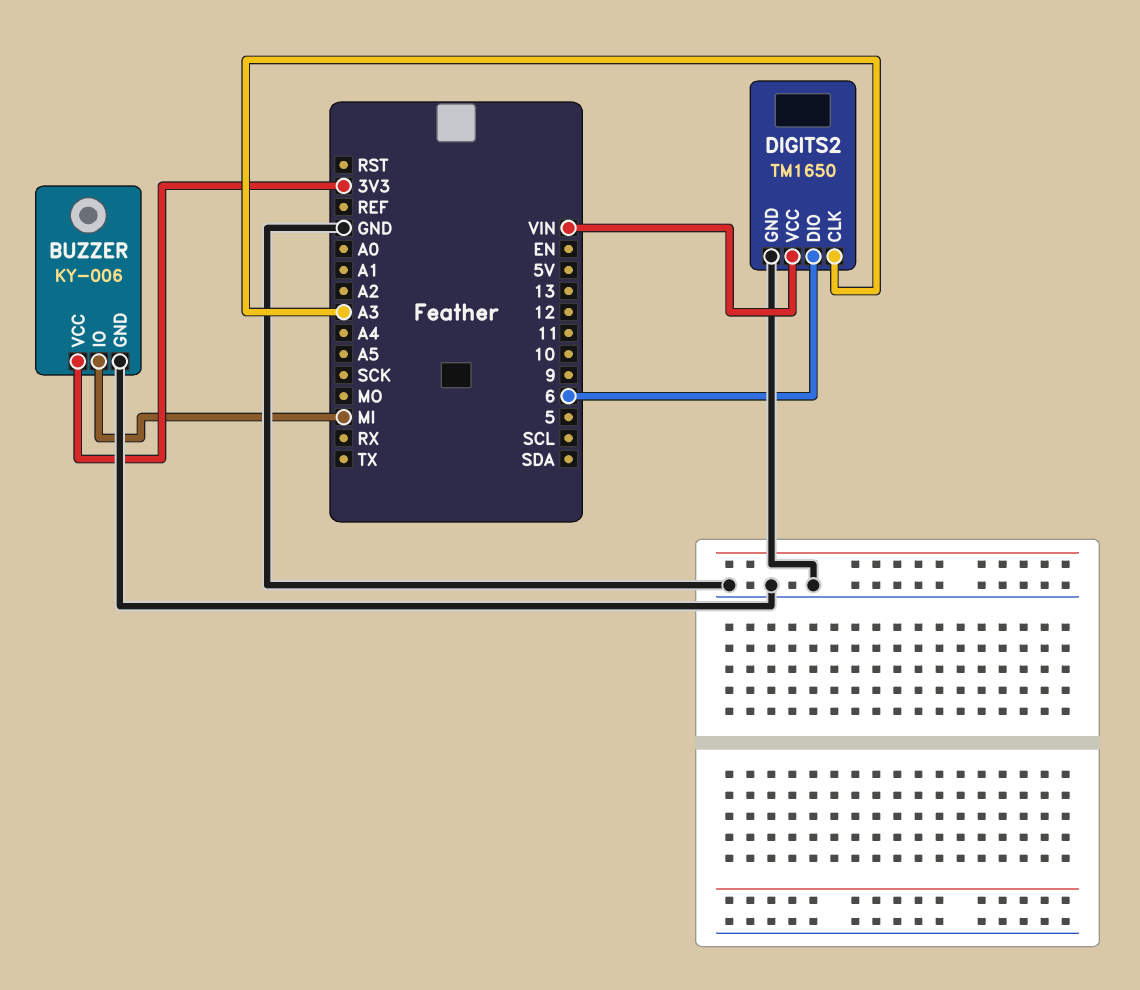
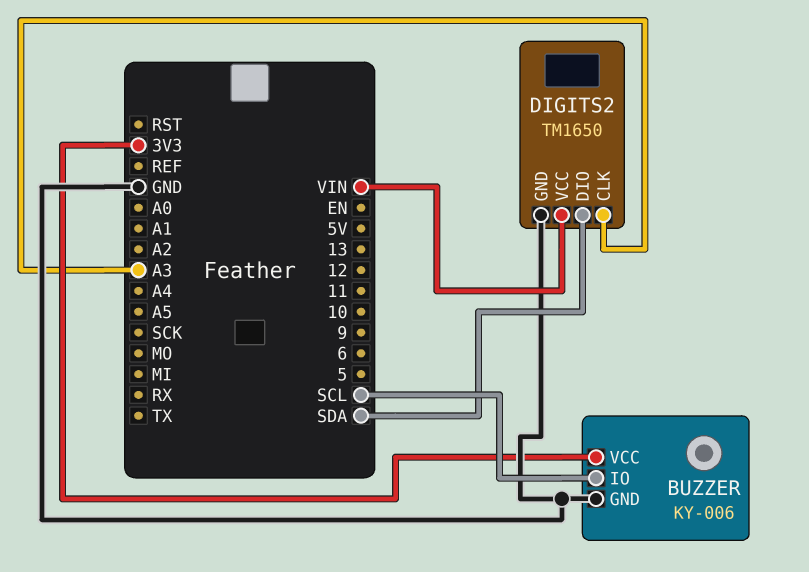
BUZZER pin IO: MI -> SCL
DIGITS2 pin DIO: 6 -> SDA

